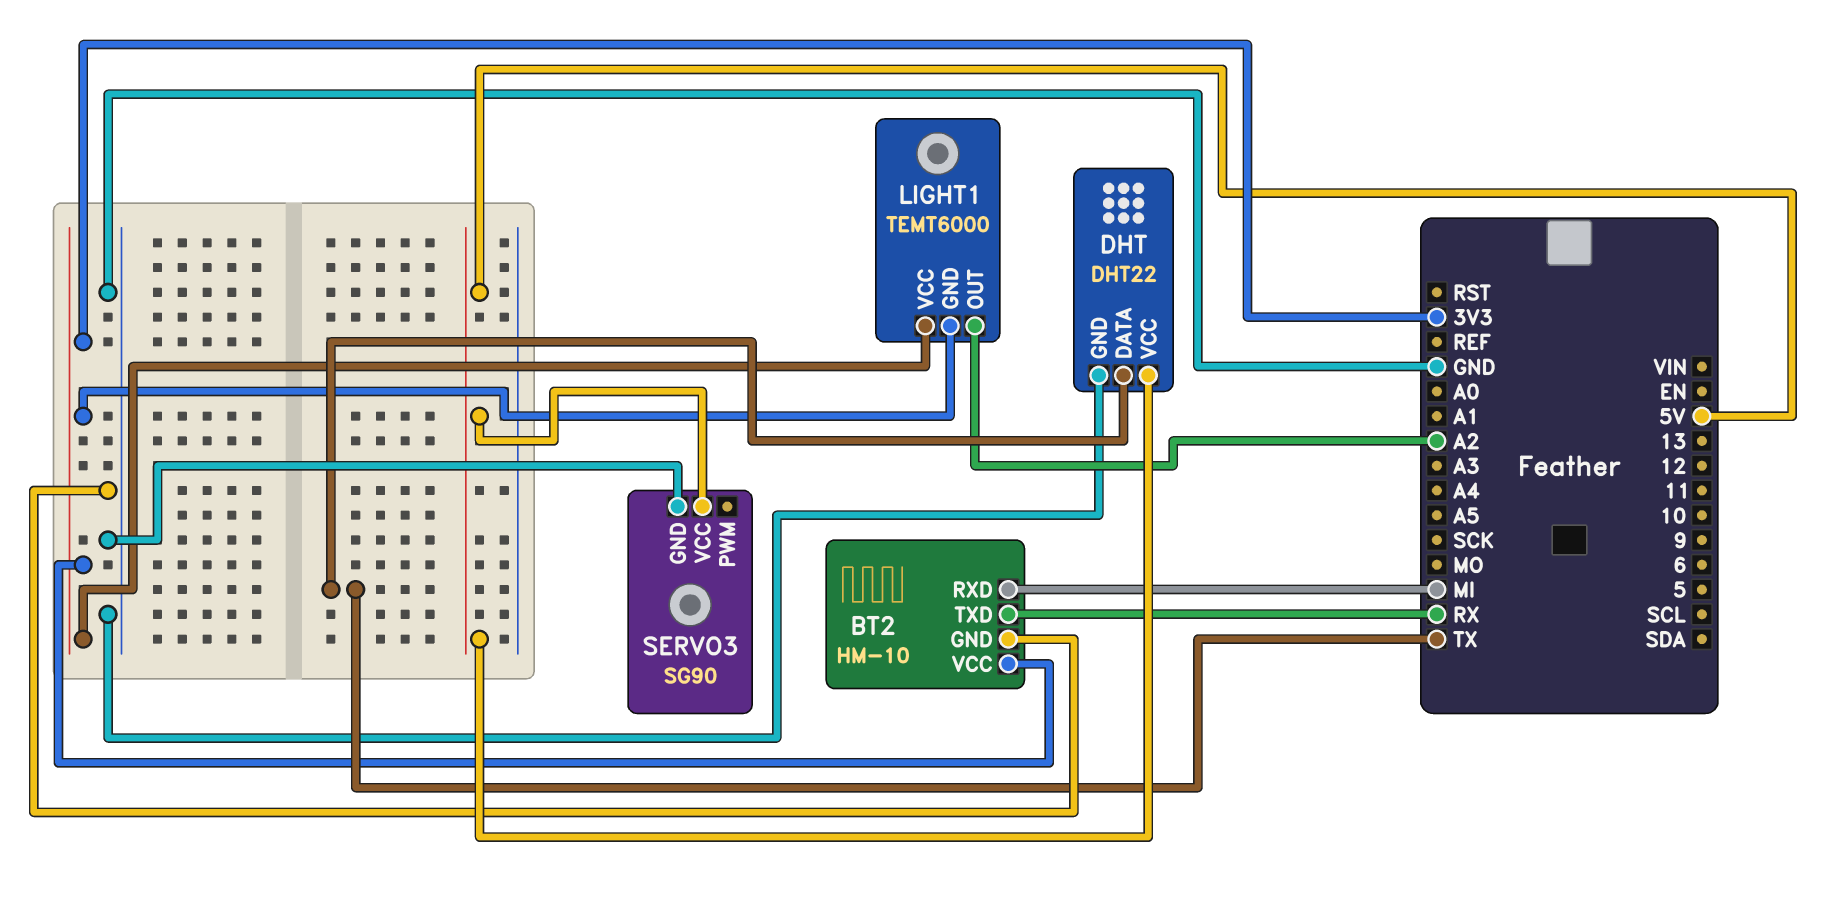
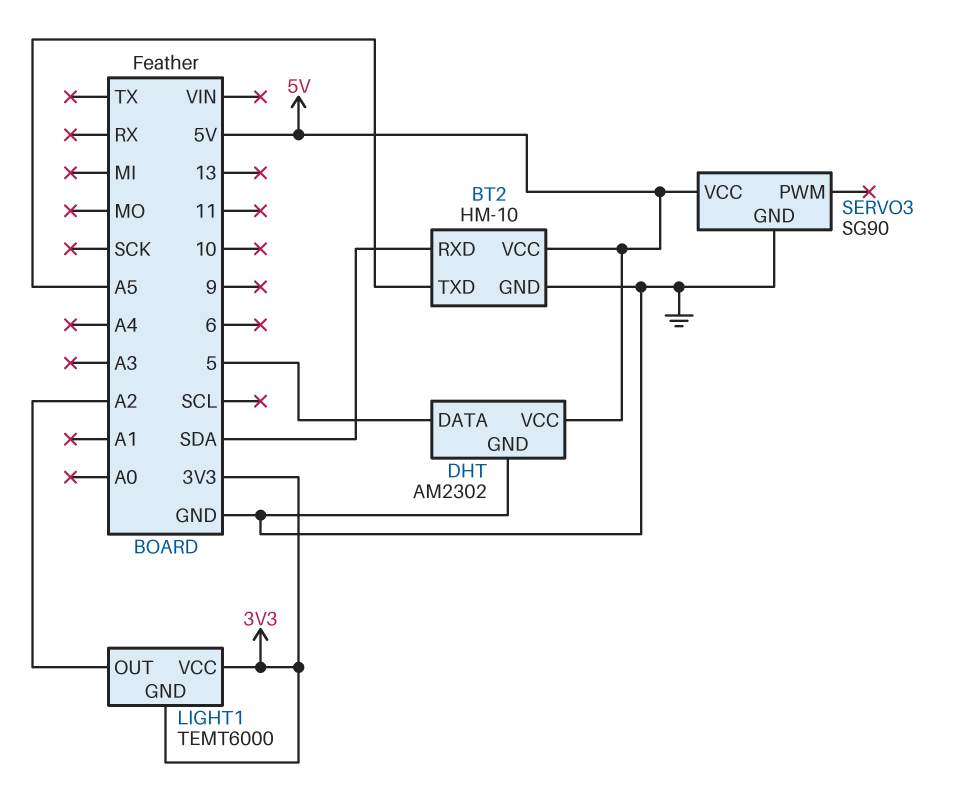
BT2 pin RXD: MI -> SDA
BT2 pin TXD: RX -> A5
BT2 pin VCC: 3V3 -> 5V
DHT: DHT22 -> AM2302
DHT pin DATA: TX -> 5

